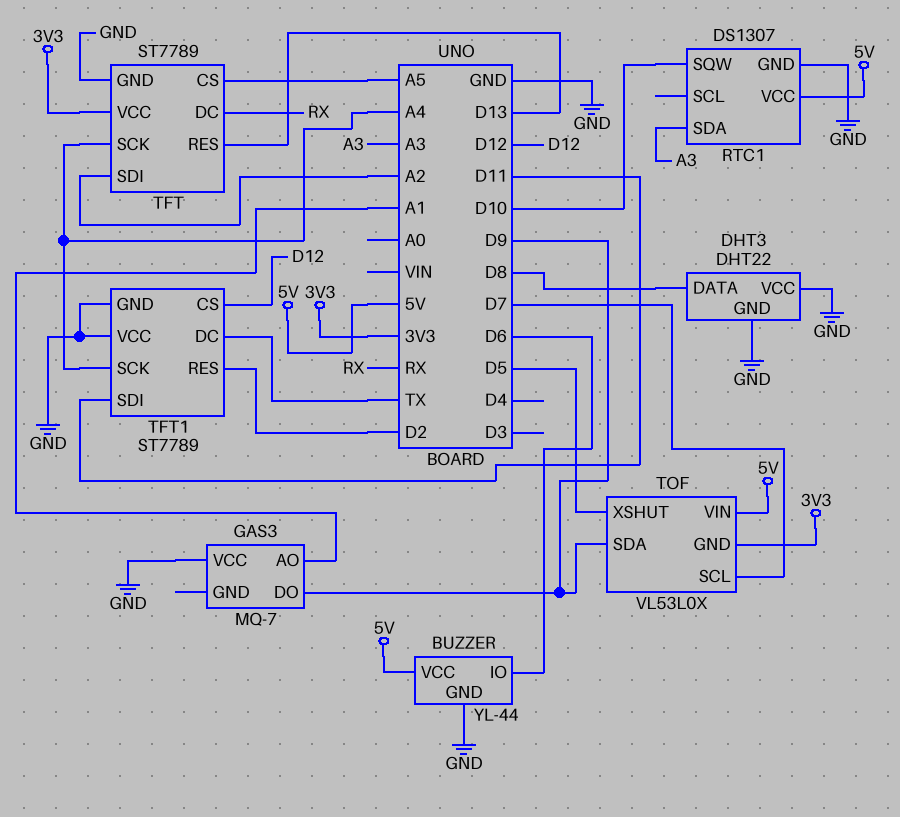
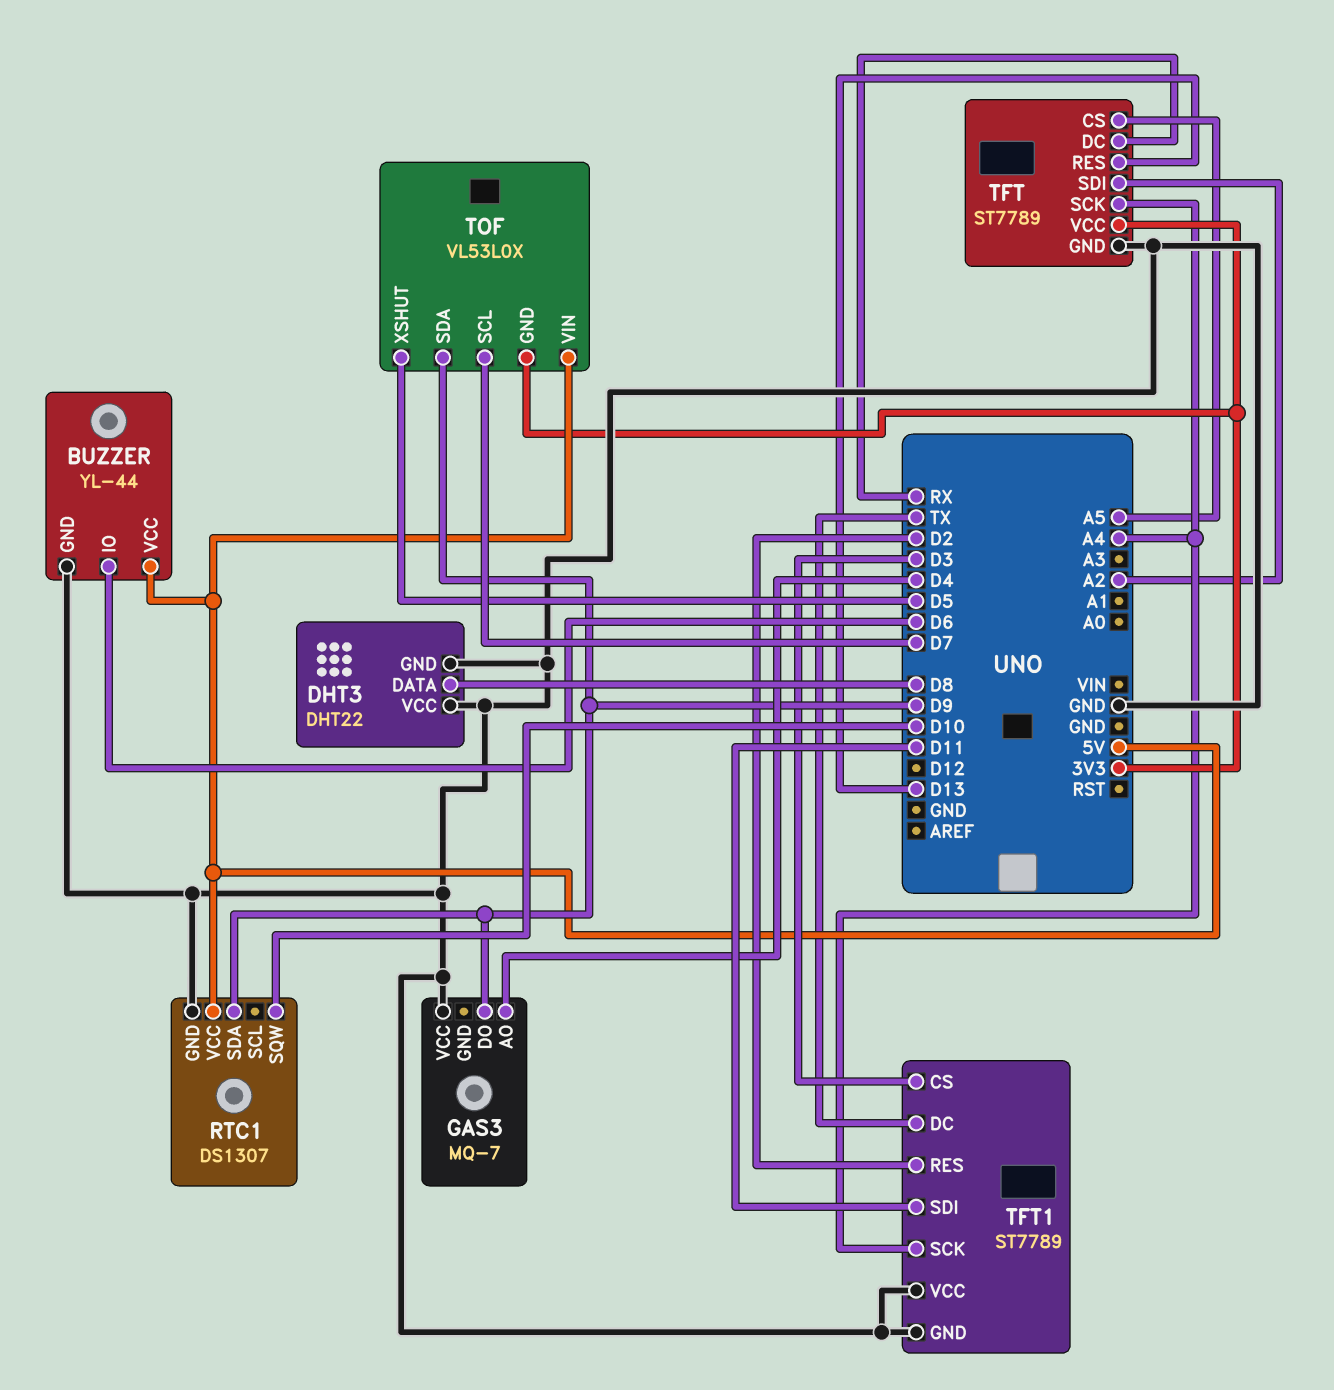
GAS3 pin AO: A1 -> D4
RTC1 pin SDA: A3 -> D9
TFT1 pin CS: D12 -> D3

